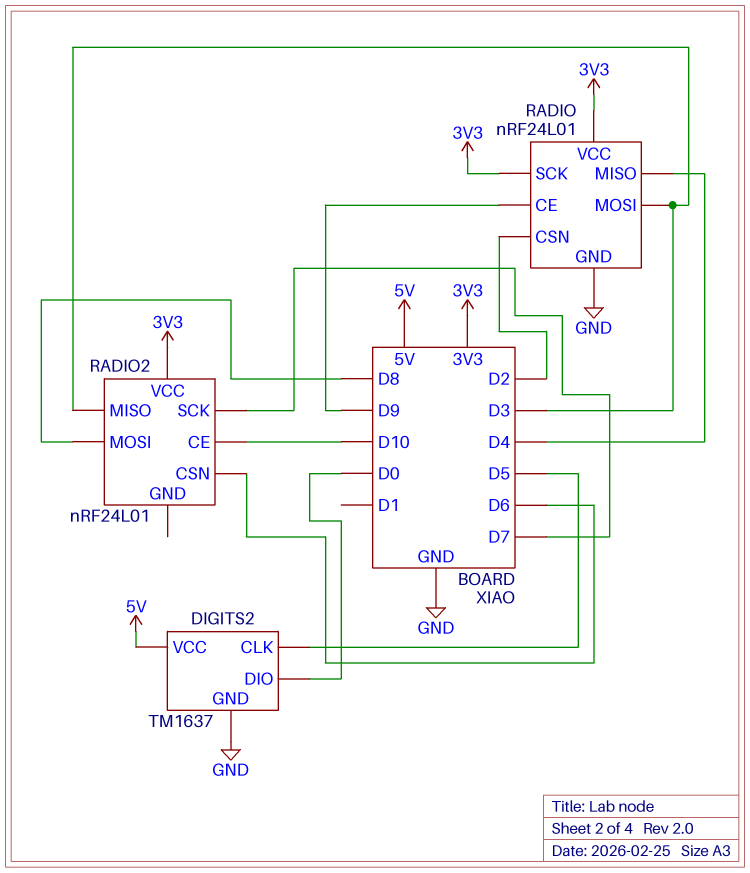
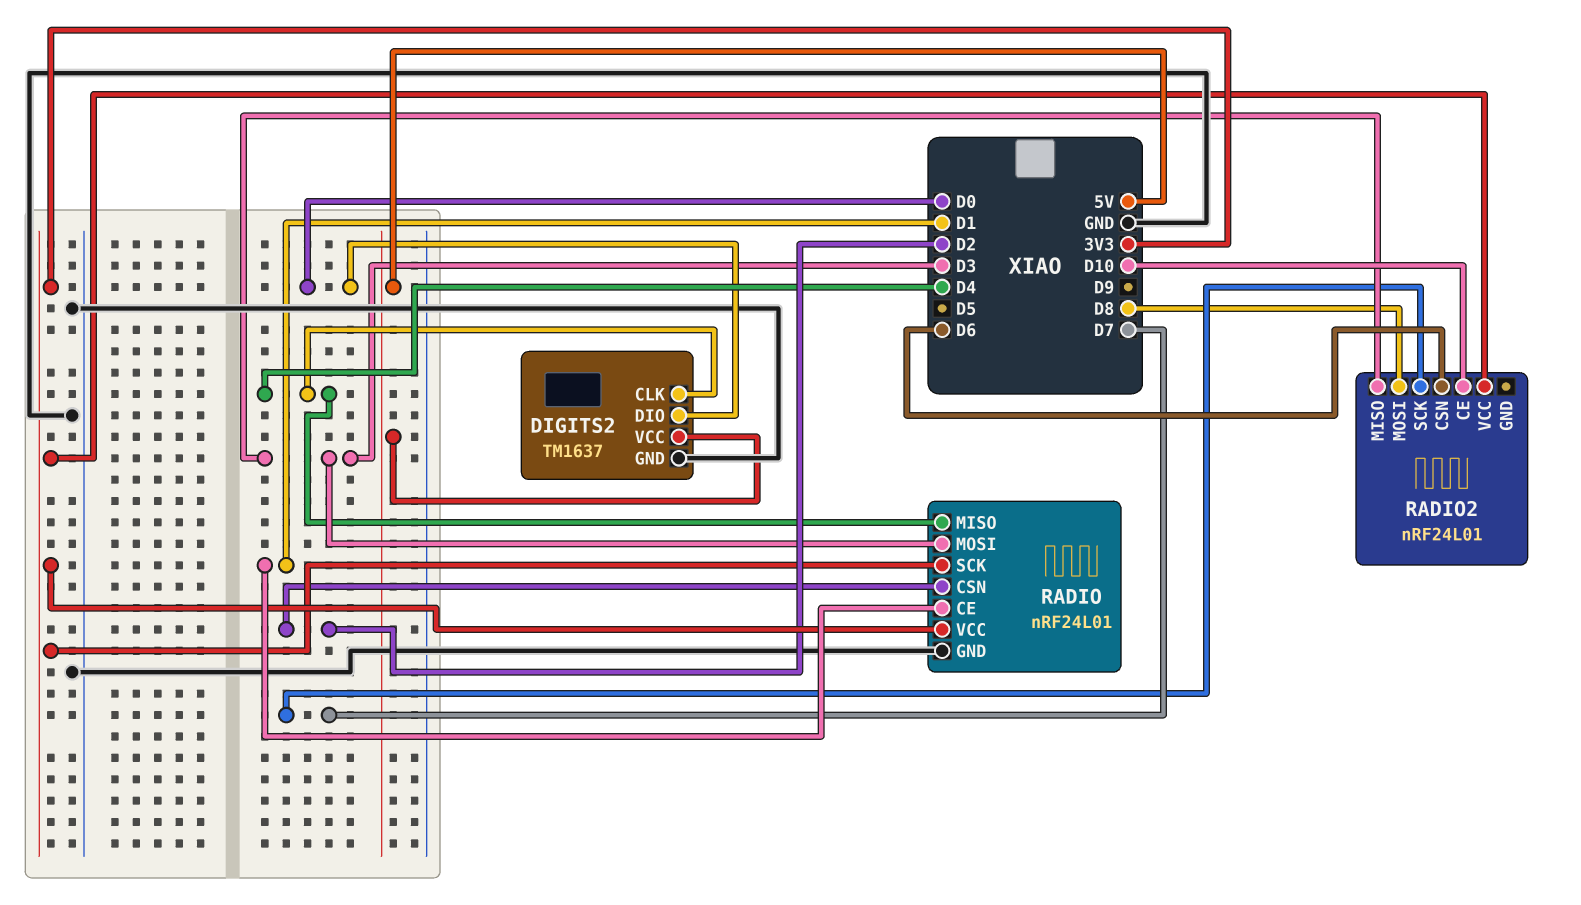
DIGITS2 pin CLK: D5 -> D4
RADIO pin CE: D9 -> D1

